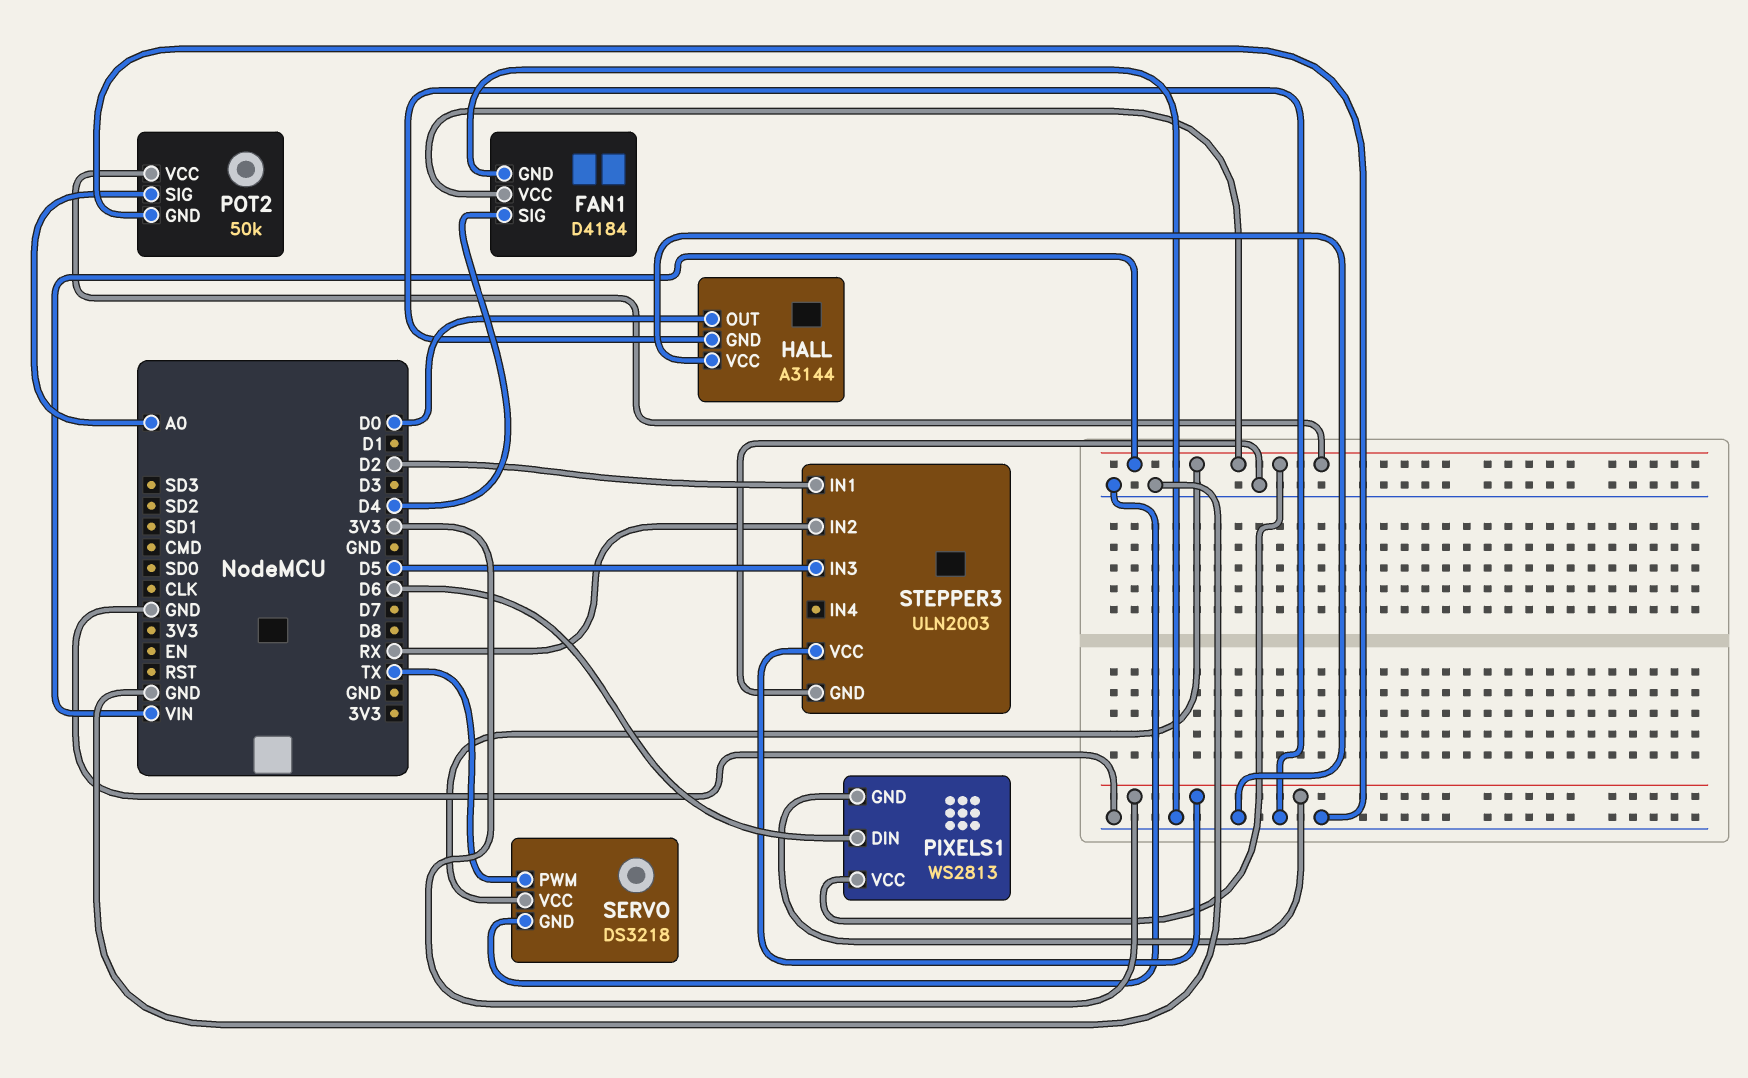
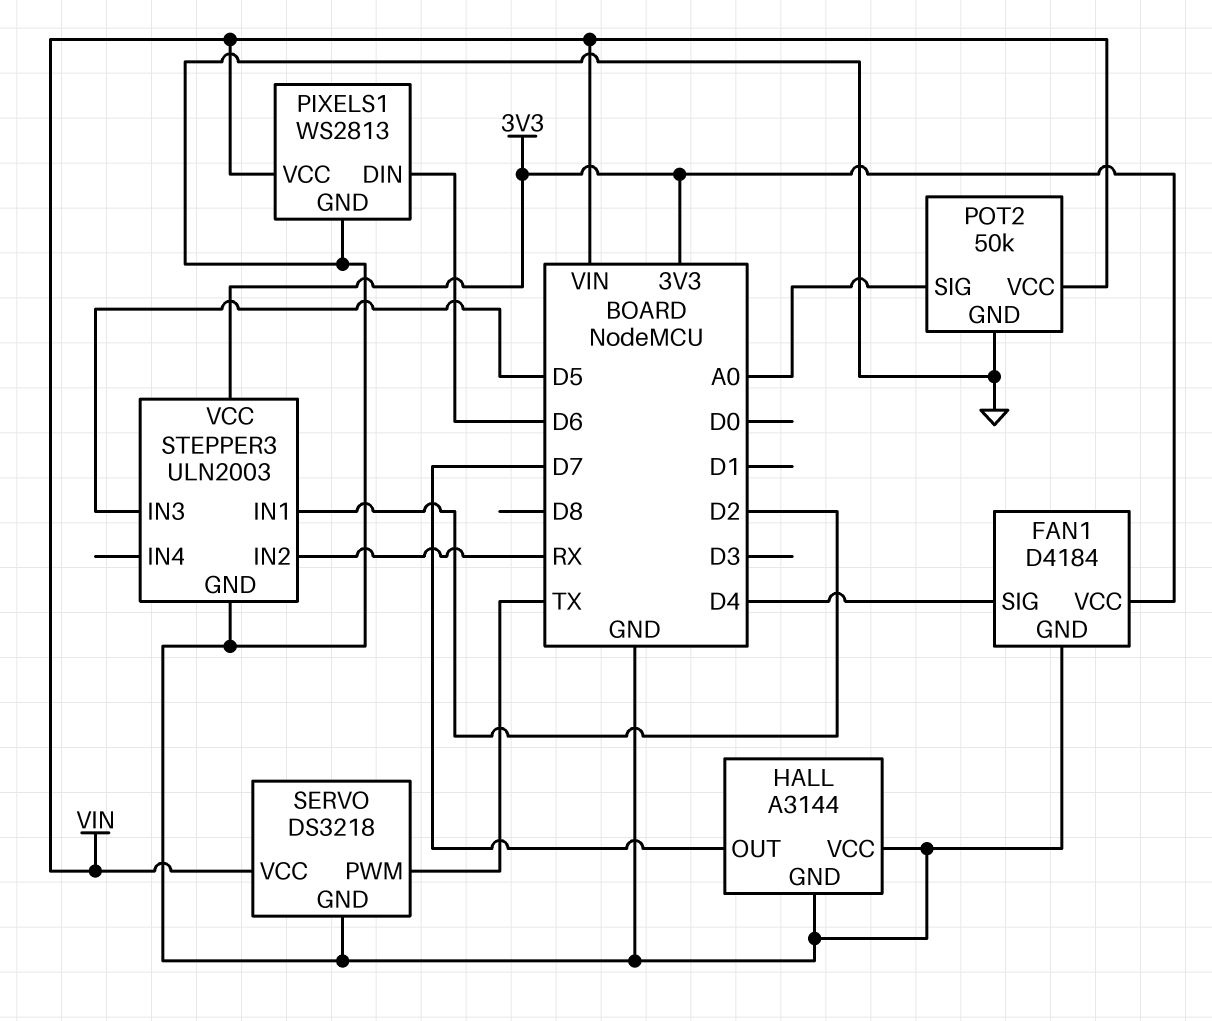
FAN1 pin VCC: VIN -> 3V3
HALL pin OUT: D0 -> D7
PIXELS1 pin GND: 3V3 -> GND

